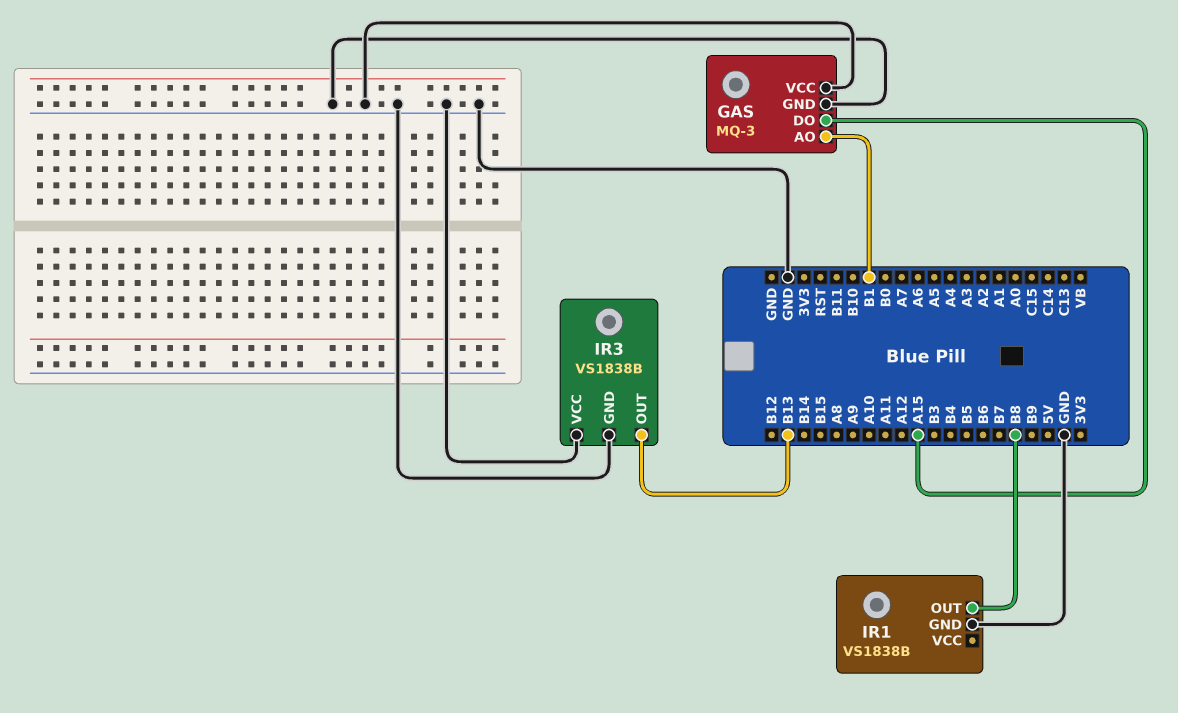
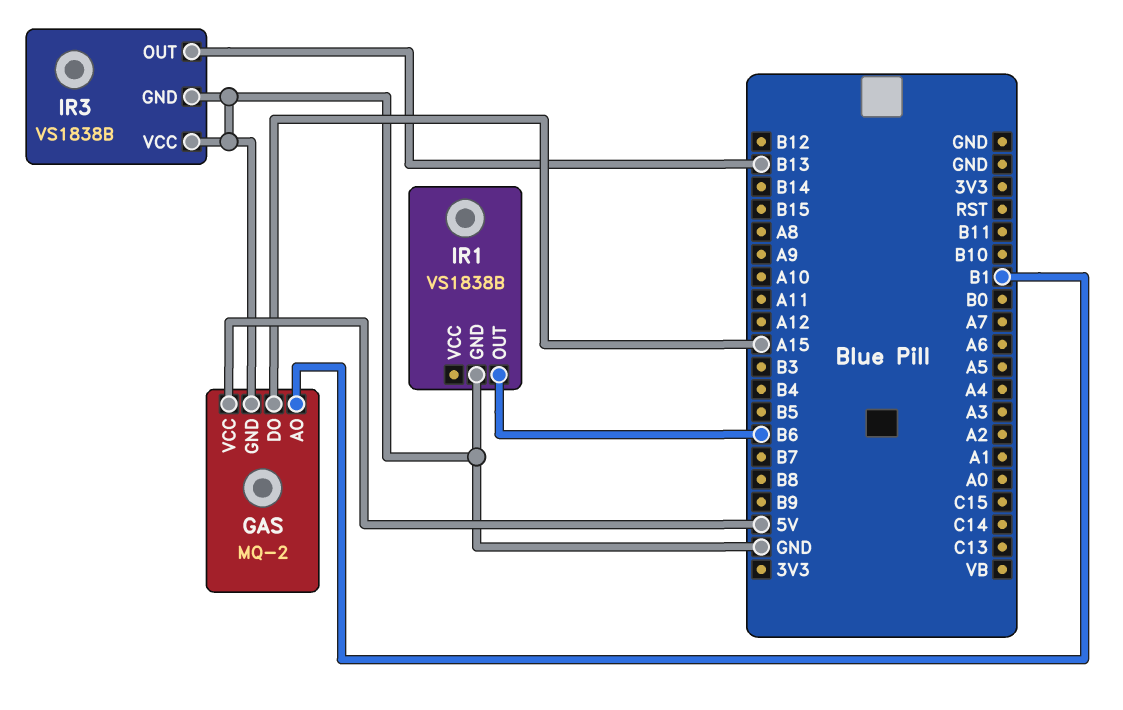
GAS: MQ-3 -> MQ-2
GAS pin VCC: GND -> 5V
IR1 pin OUT: B8 -> B6

